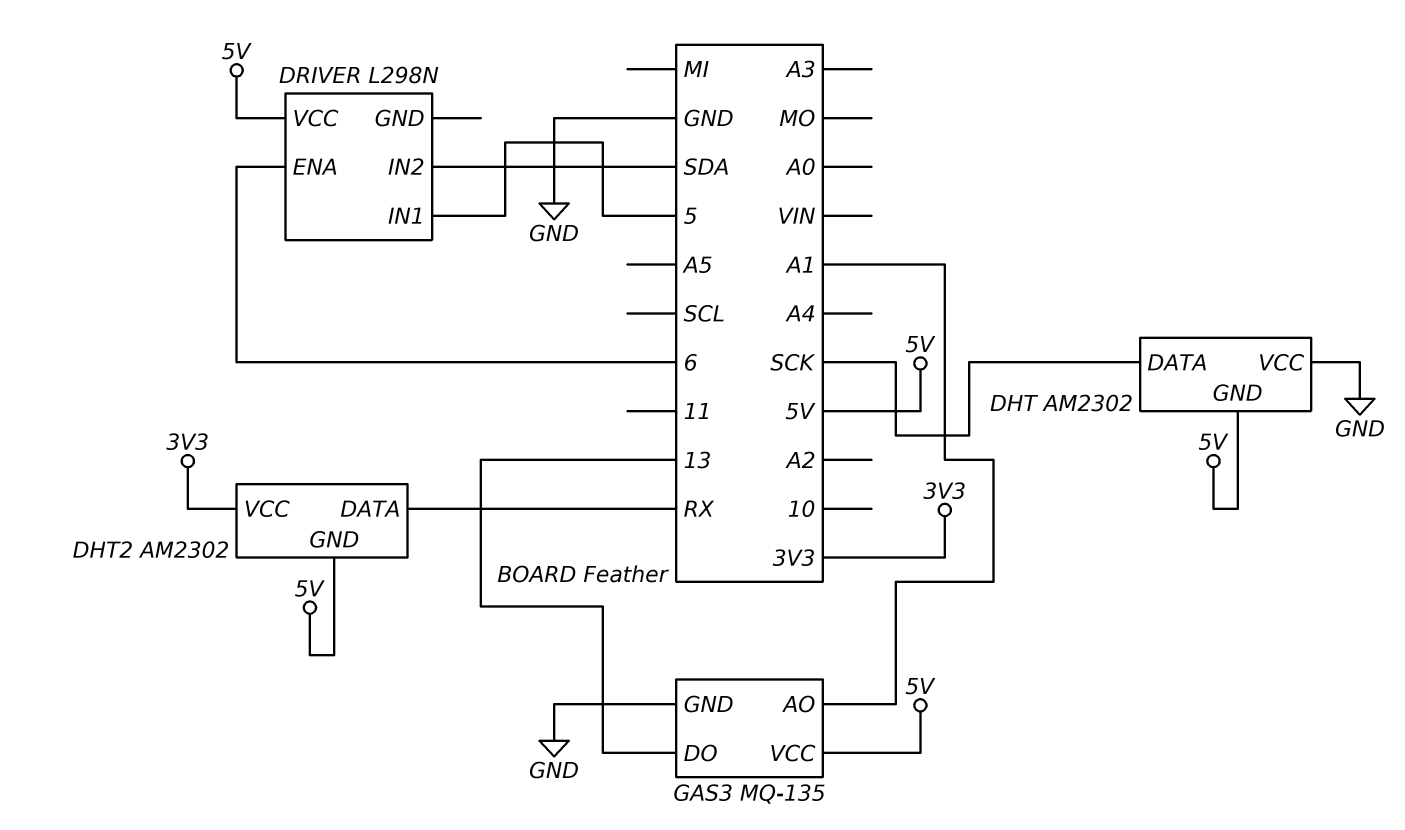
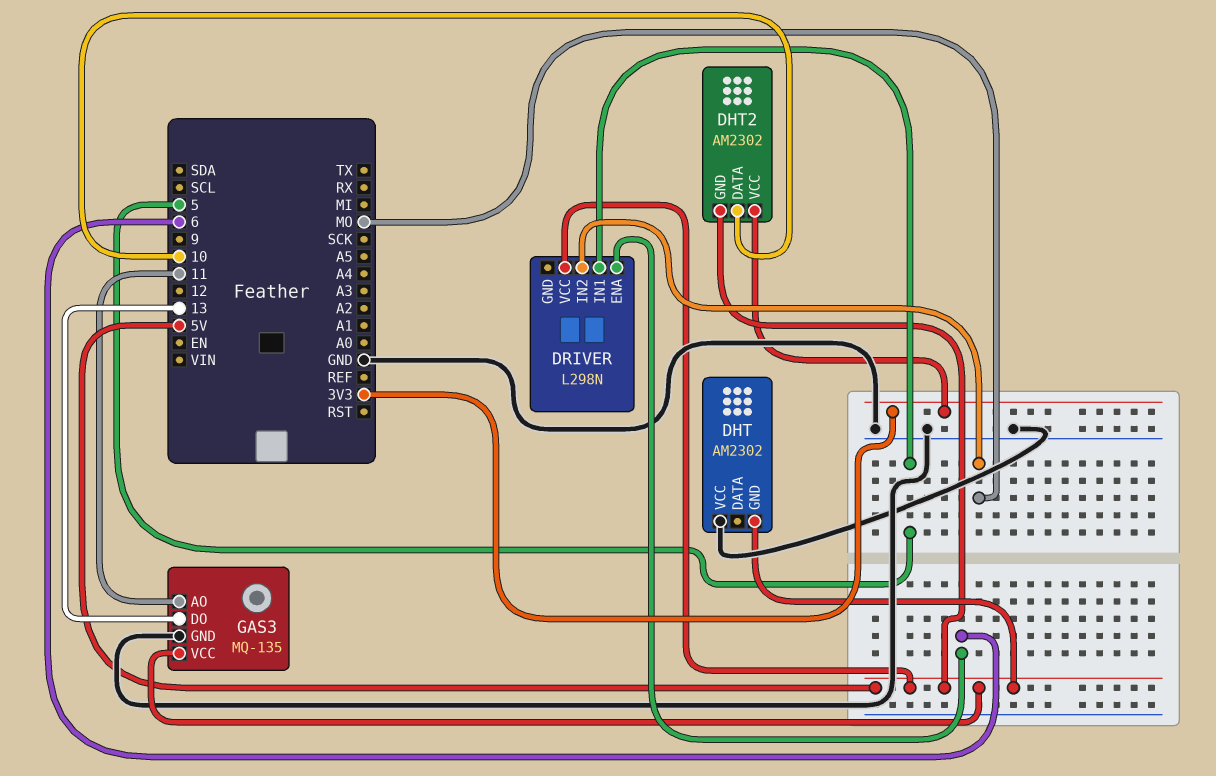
DHT pin DATA: SCK -> none
DHT2 pin DATA: RX -> 10
DRIVER pin IN2: SDA -> MO
GAS3 pin AO: A1 -> 11

